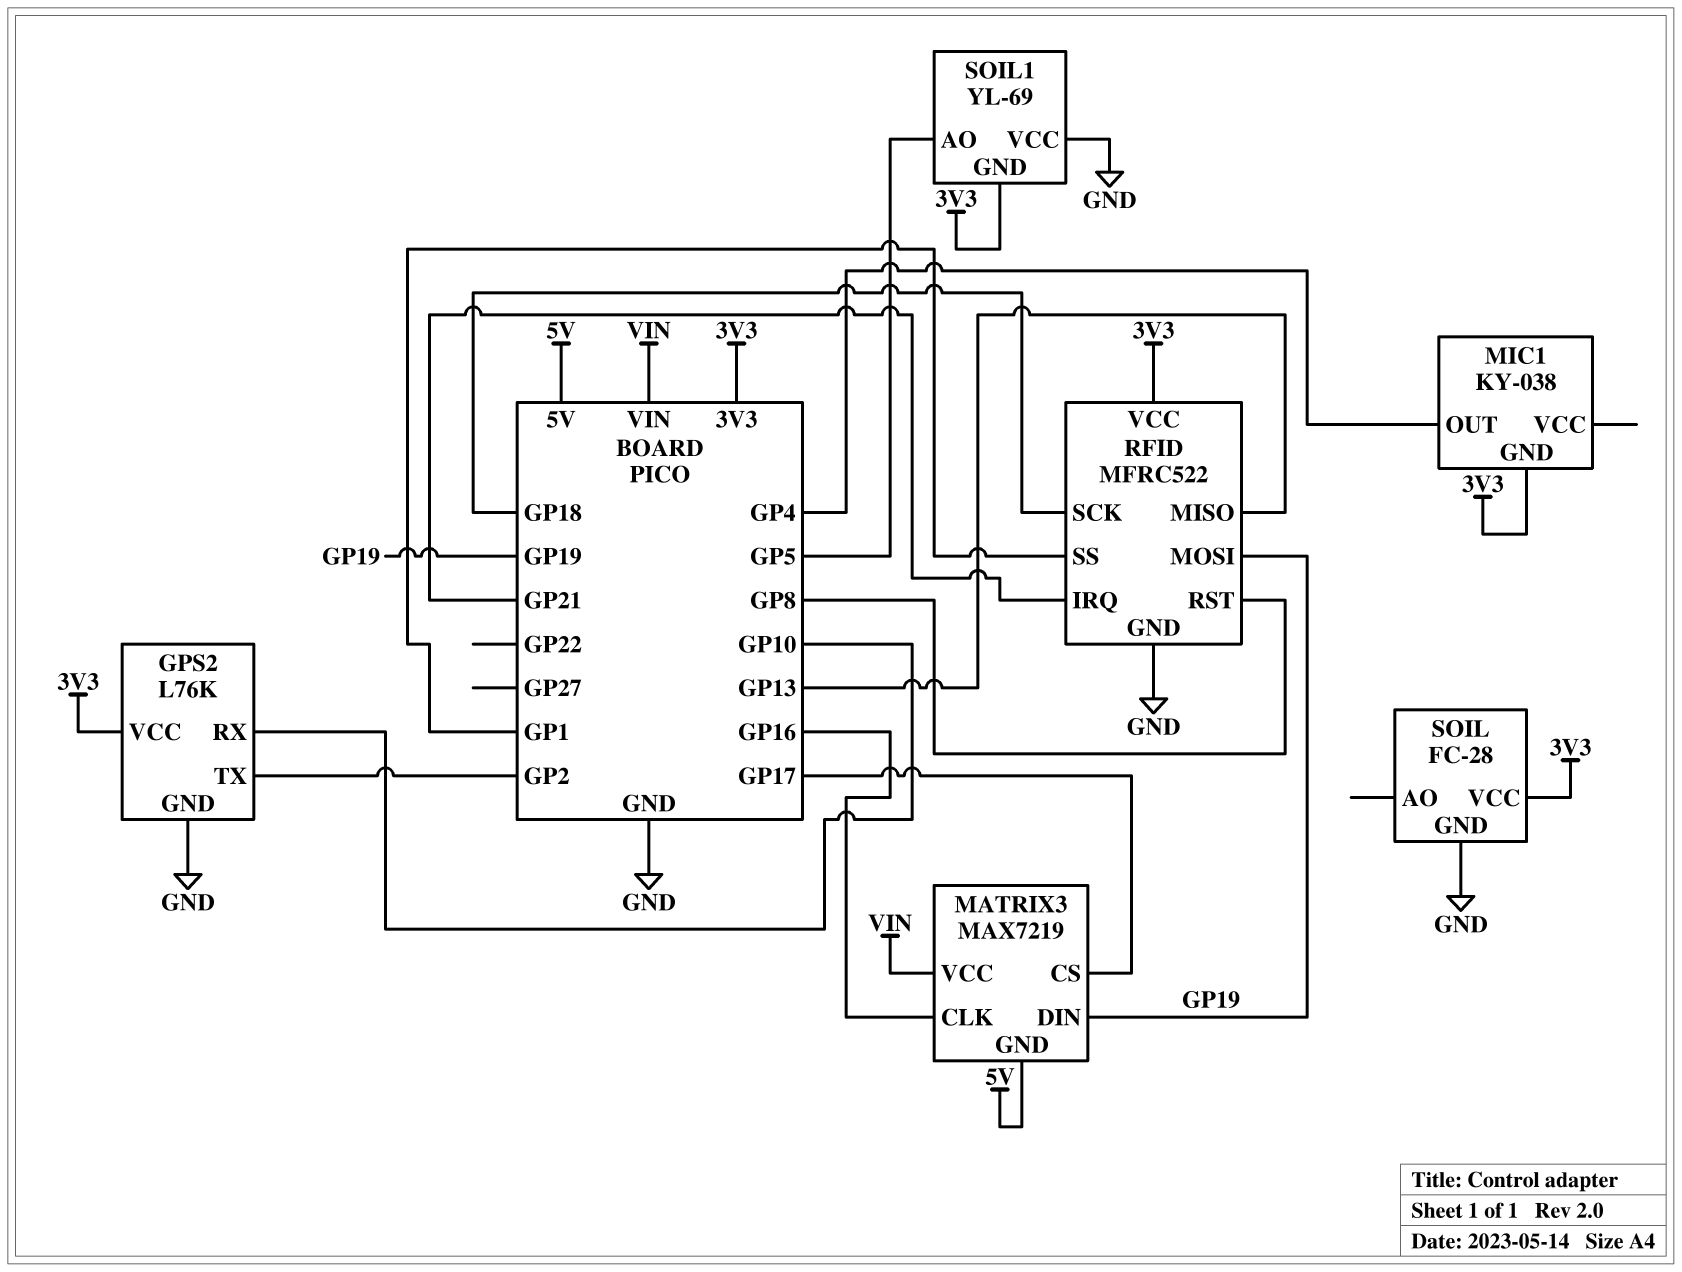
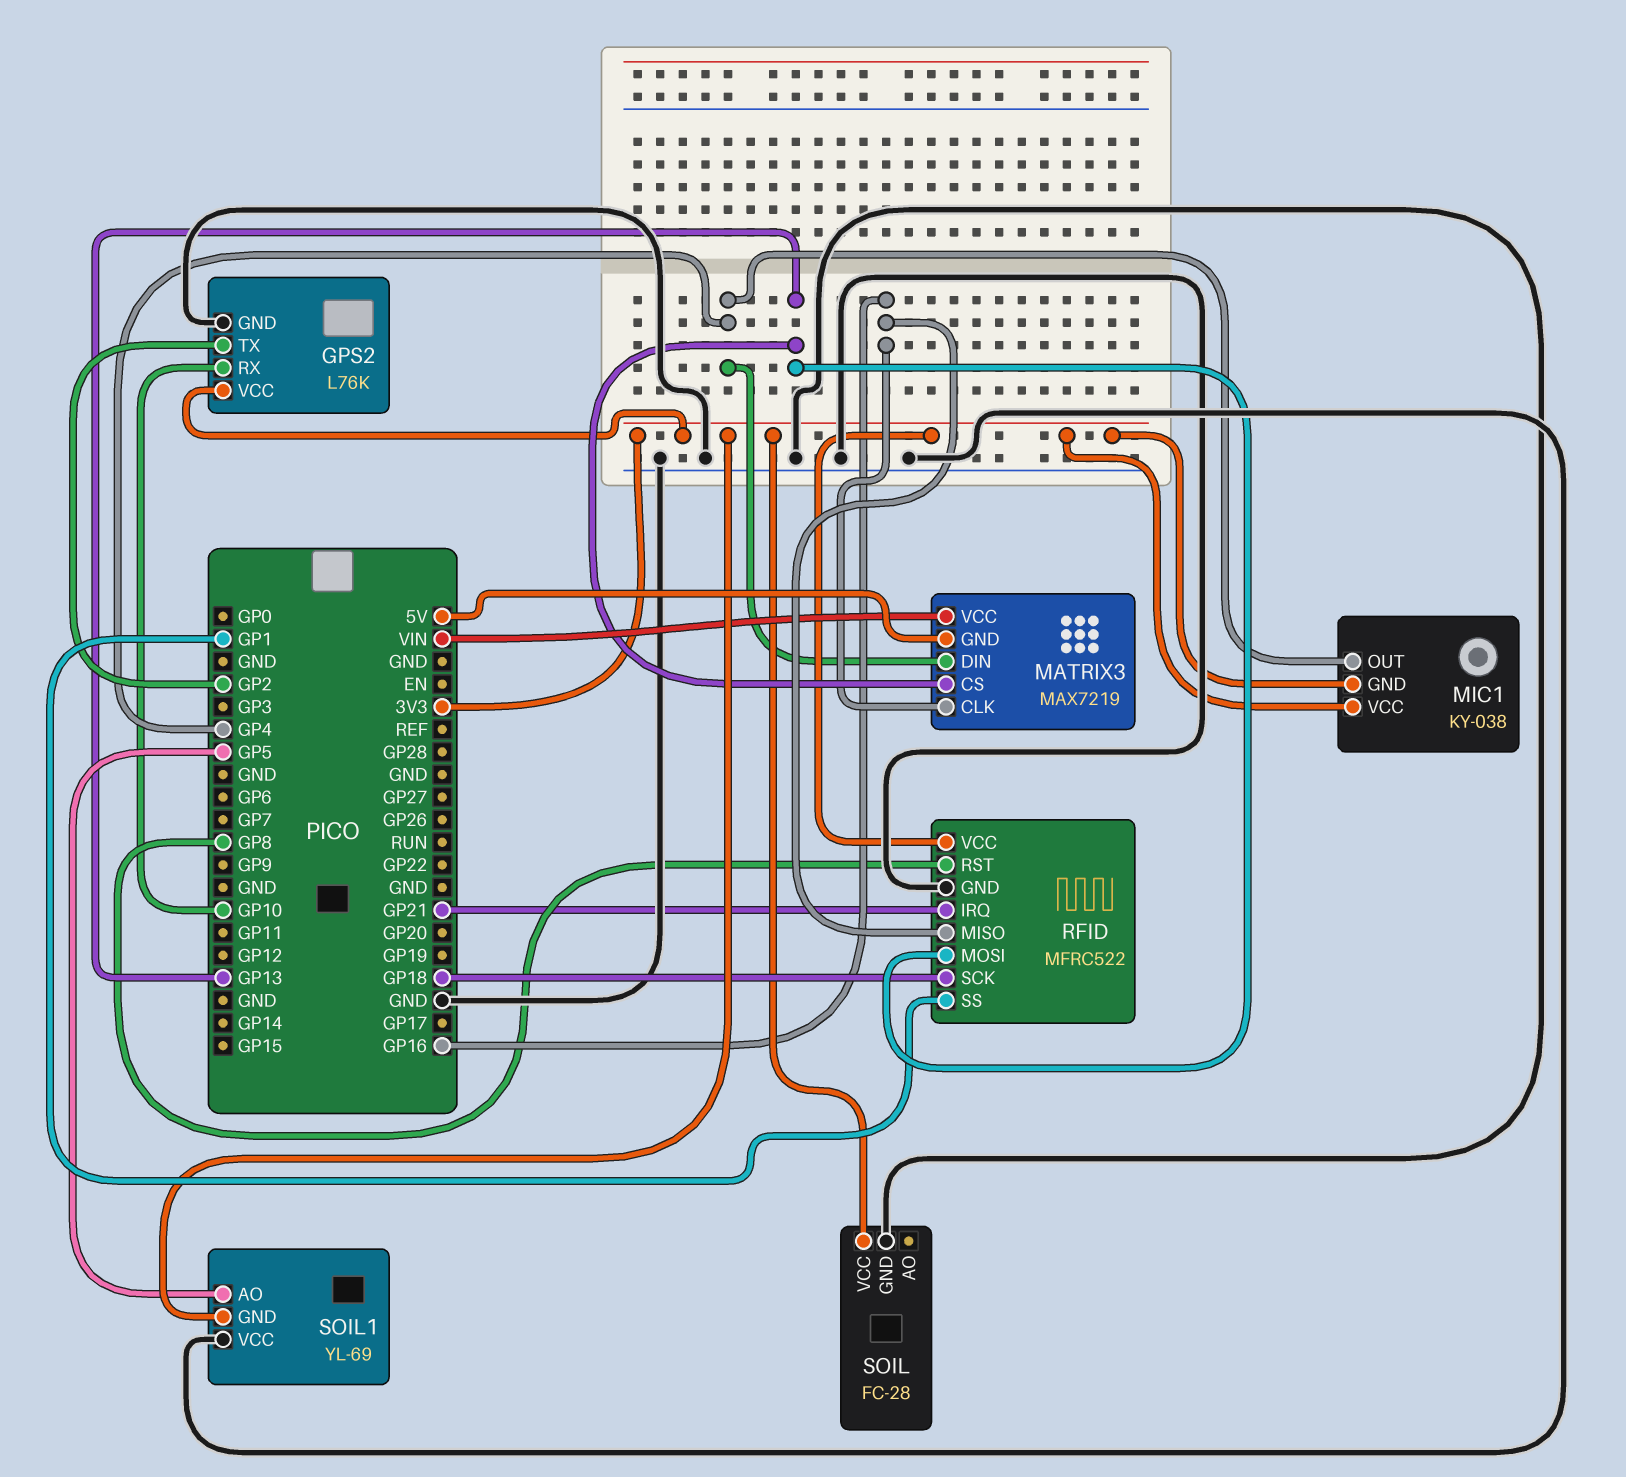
MATRIX3 pin CS: GP17 -> GP13
MATRIX3 pin DIN: GP19 -> GP4
MIC1 pin VCC: none -> 3V3
RFID pin MISO: GP13 -> GP16
RFID pin MOSI: GP19 -> GP13

